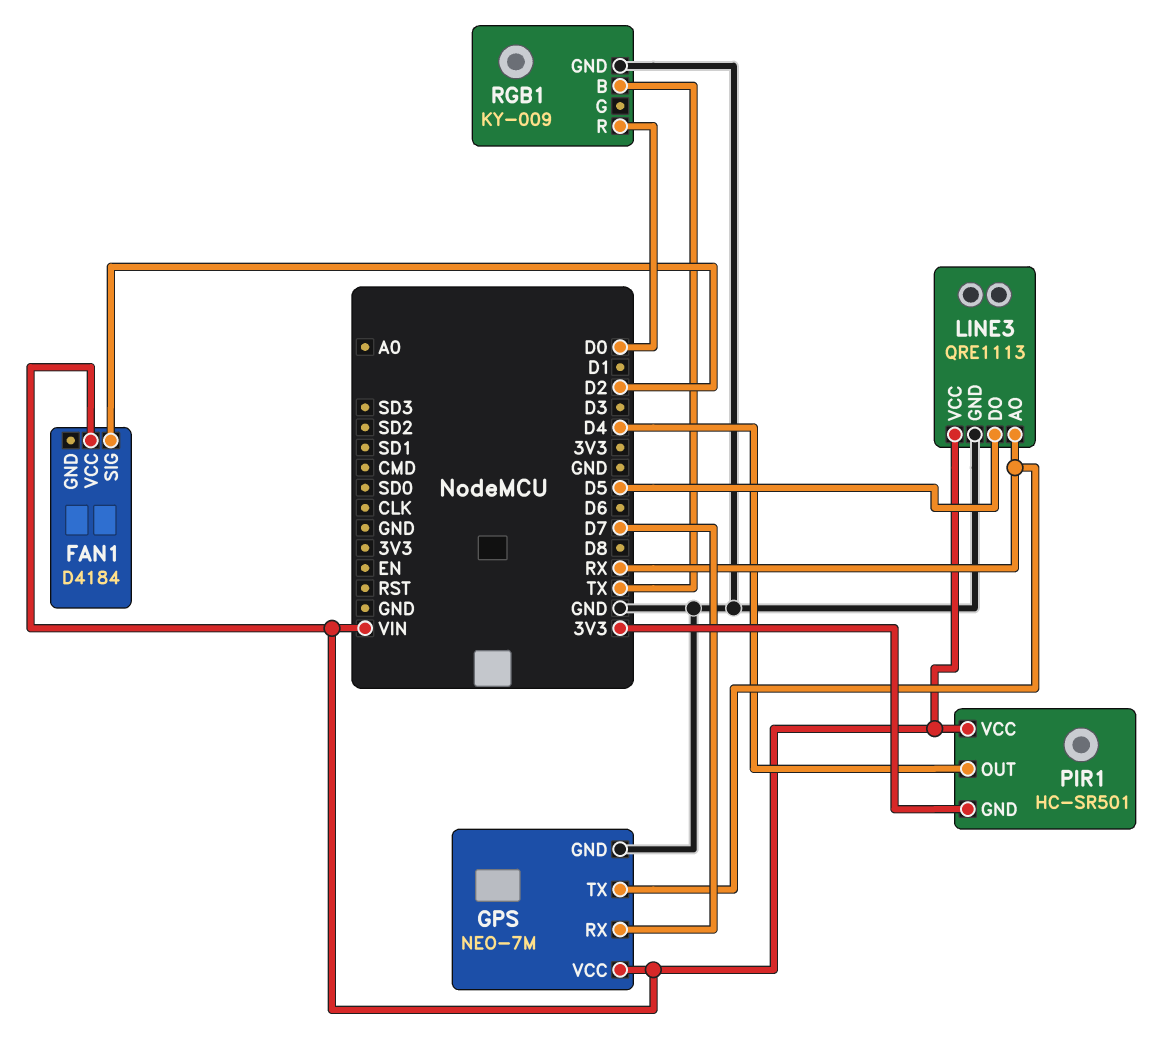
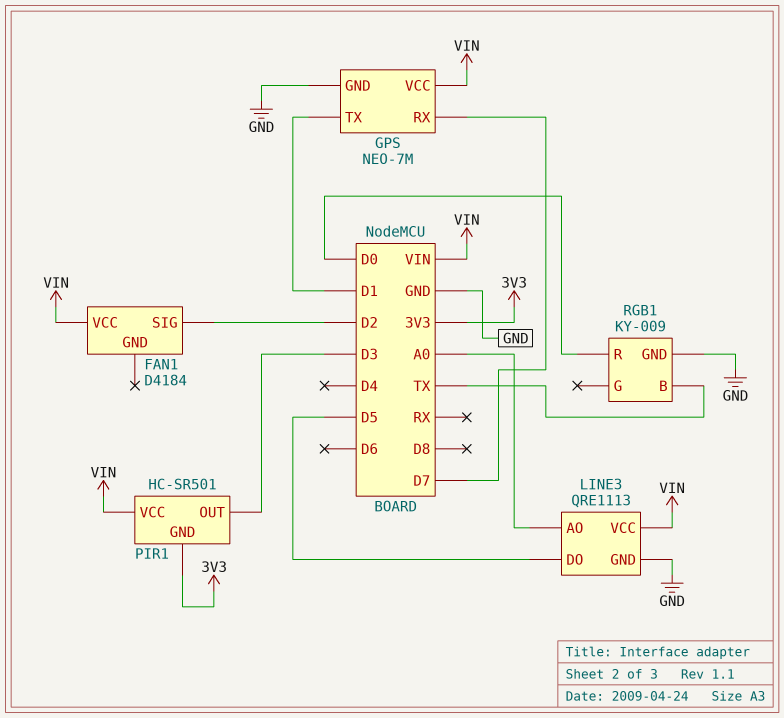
GPS pin TX: RX -> D1
LINE3 pin AO: RX -> A0
PIR1 pin OUT: D4 -> D3

